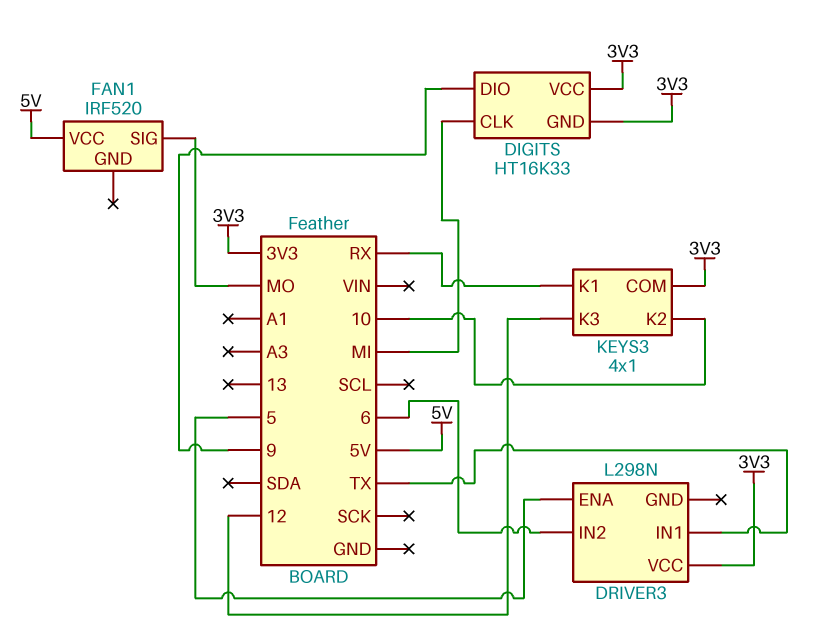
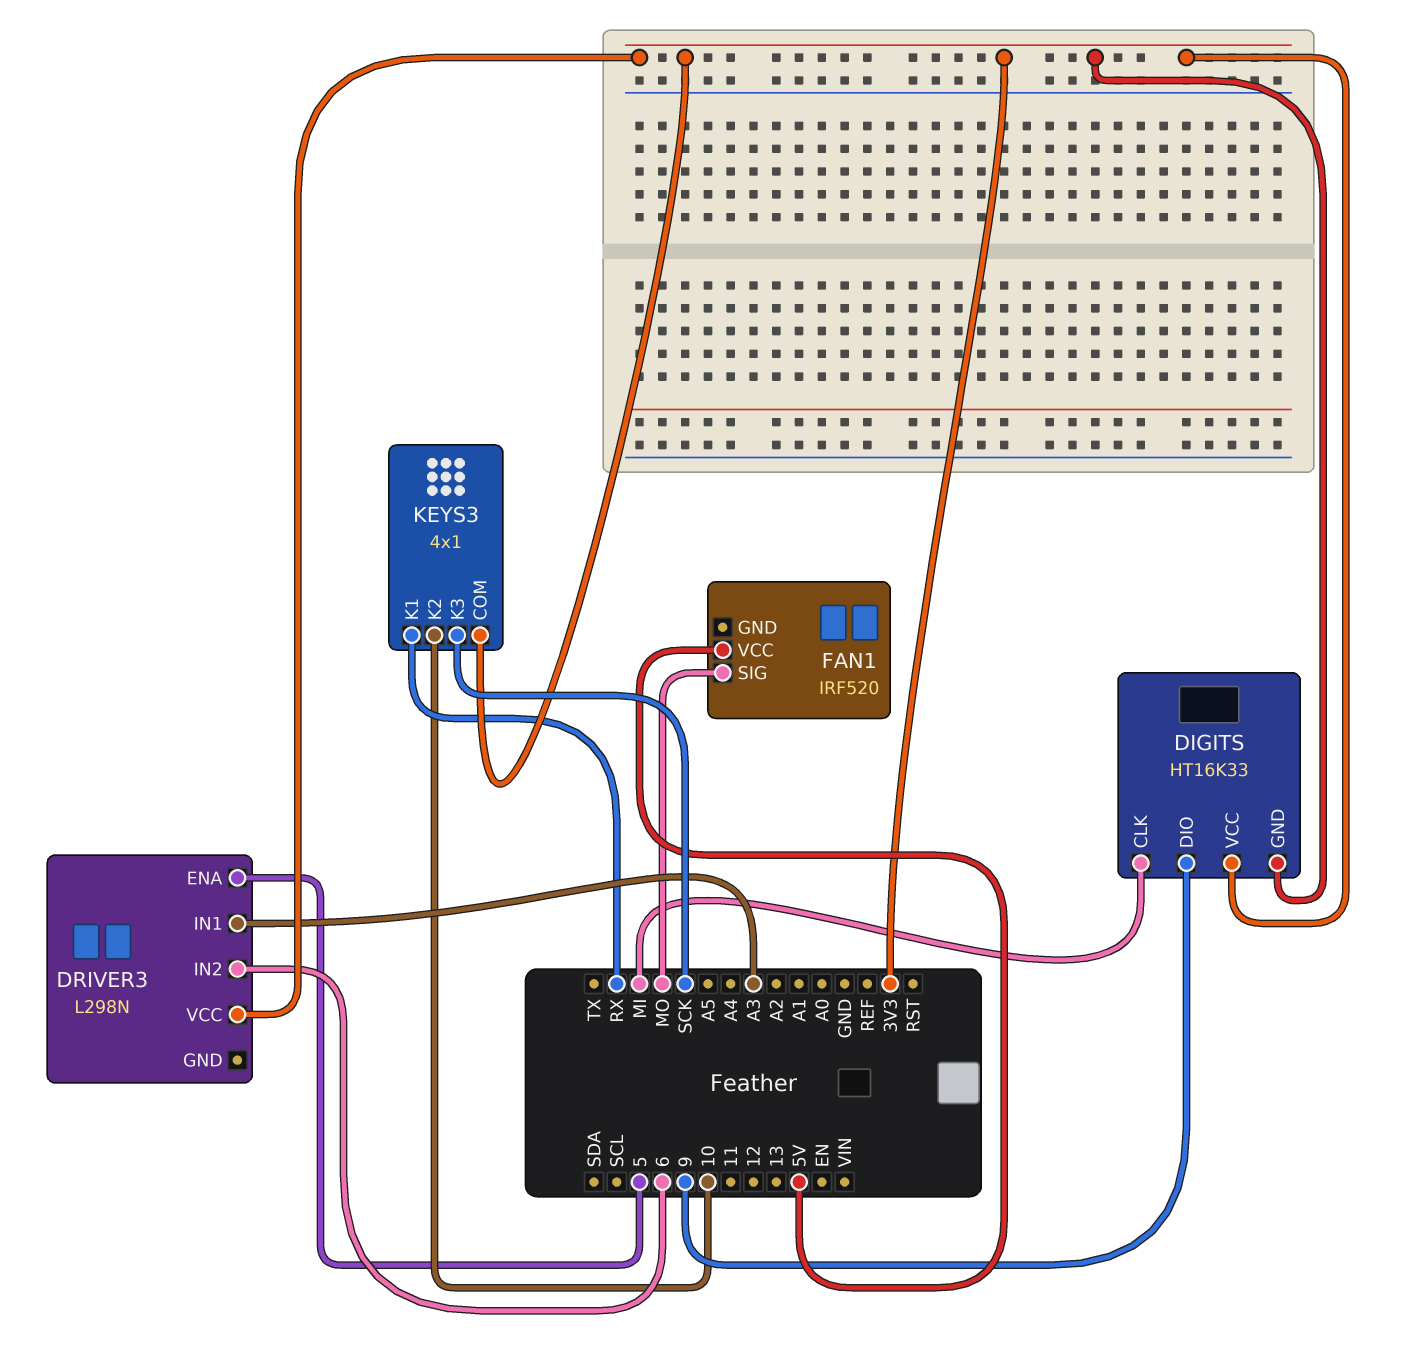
DRIVER3 pin IN1: TX -> A3
KEYS3 pin K3: 12 -> SCK

